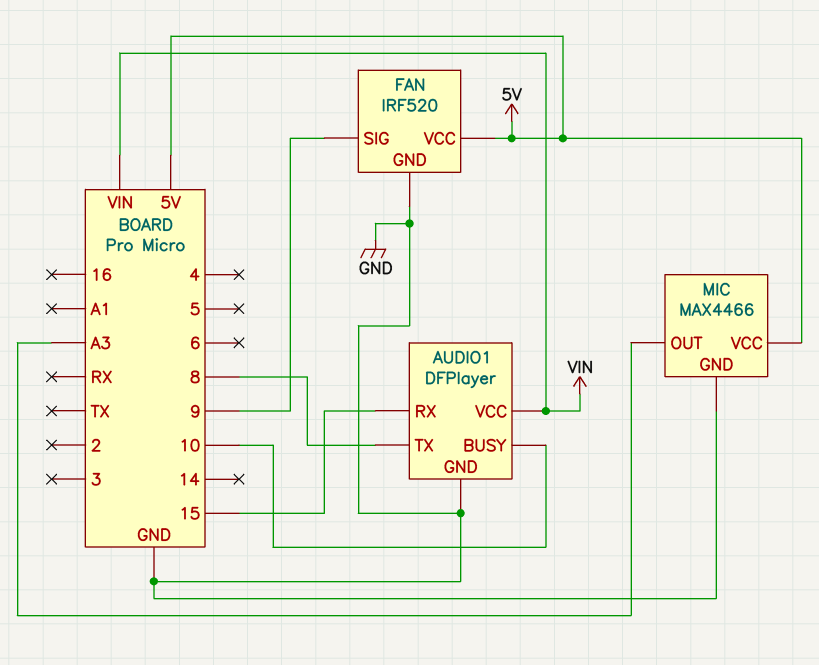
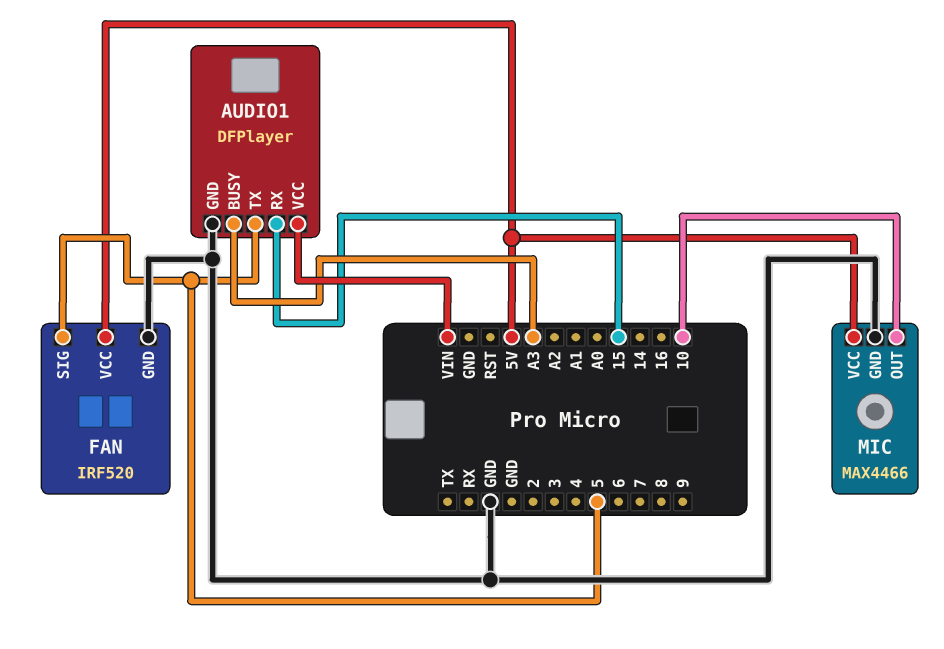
AUDIO1 pin BUSY: 10 -> A3
AUDIO1 pin TX: 8 -> 5
FAN pin SIG: 9 -> 5
MIC pin OUT: A3 -> 10

